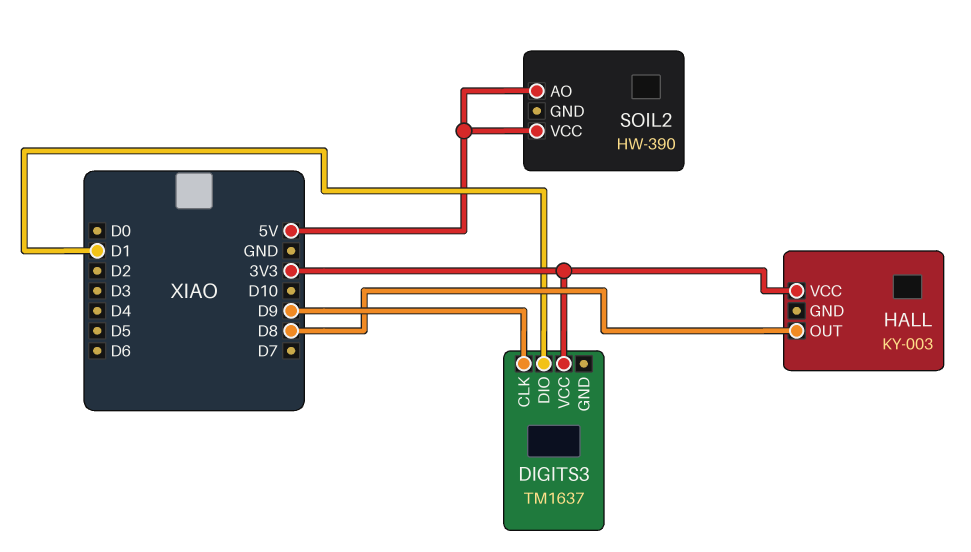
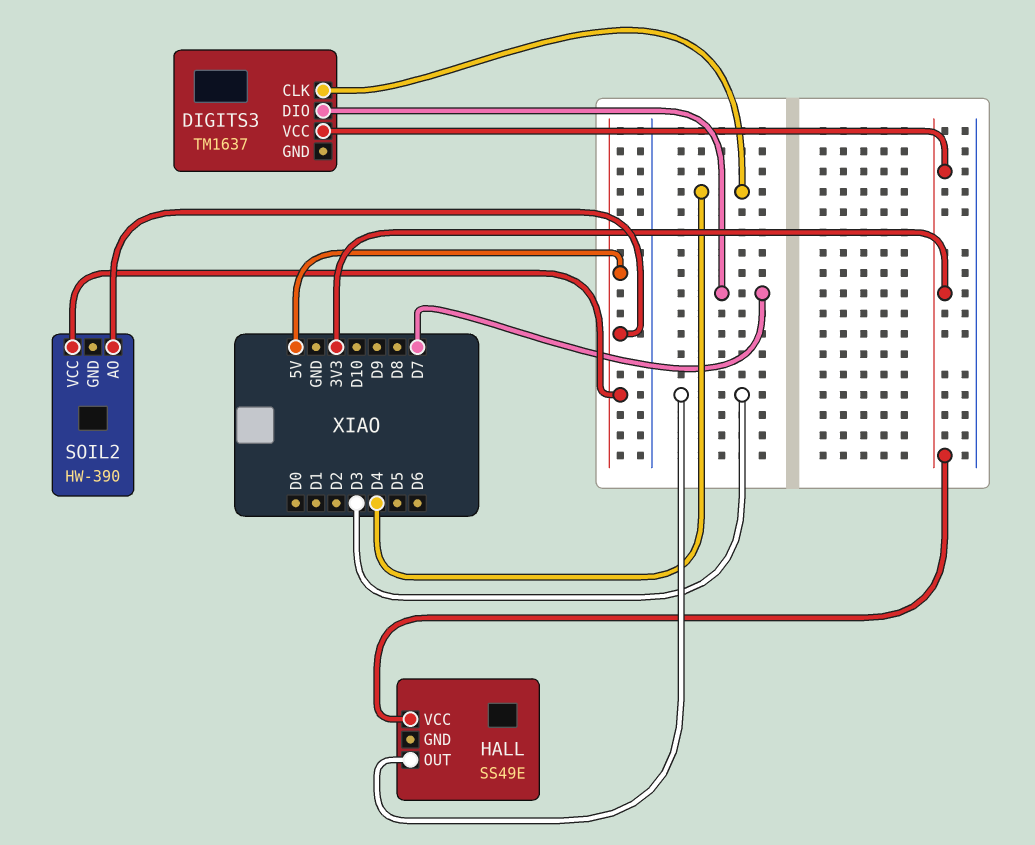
DIGITS3 pin CLK: D9 -> D4
DIGITS3 pin DIO: D1 -> D7
HALL: KY-003 -> SS49E
HALL pin OUT: D8 -> D3

